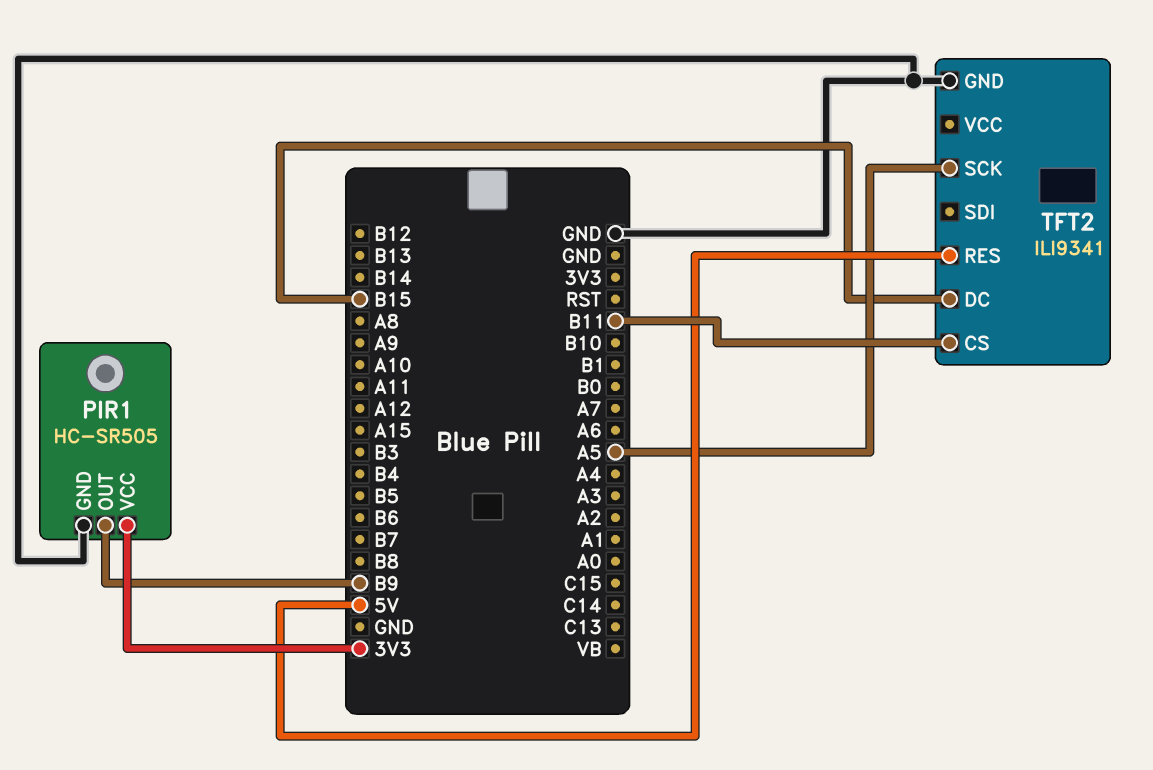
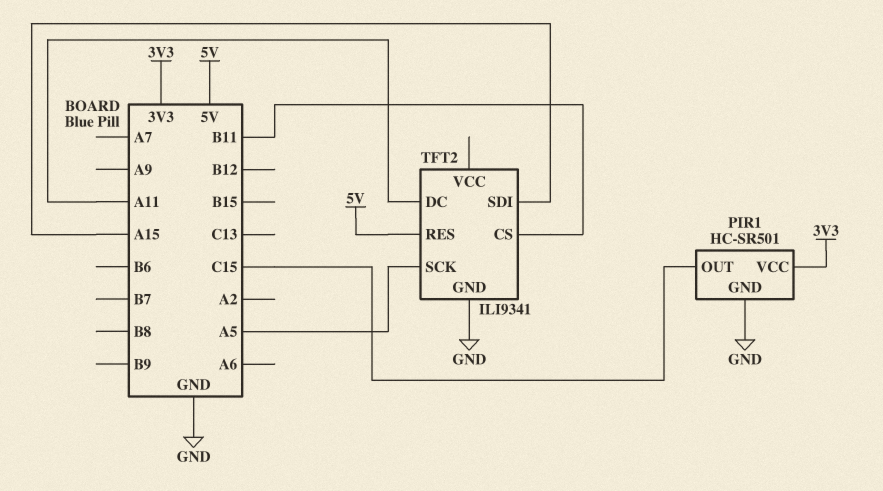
PIR1: HC-SR505 -> HC-SR501
PIR1 pin OUT: B9 -> C15
TFT2 pin DC: B15 -> A11
TFT2 pin SDI: none -> A15

